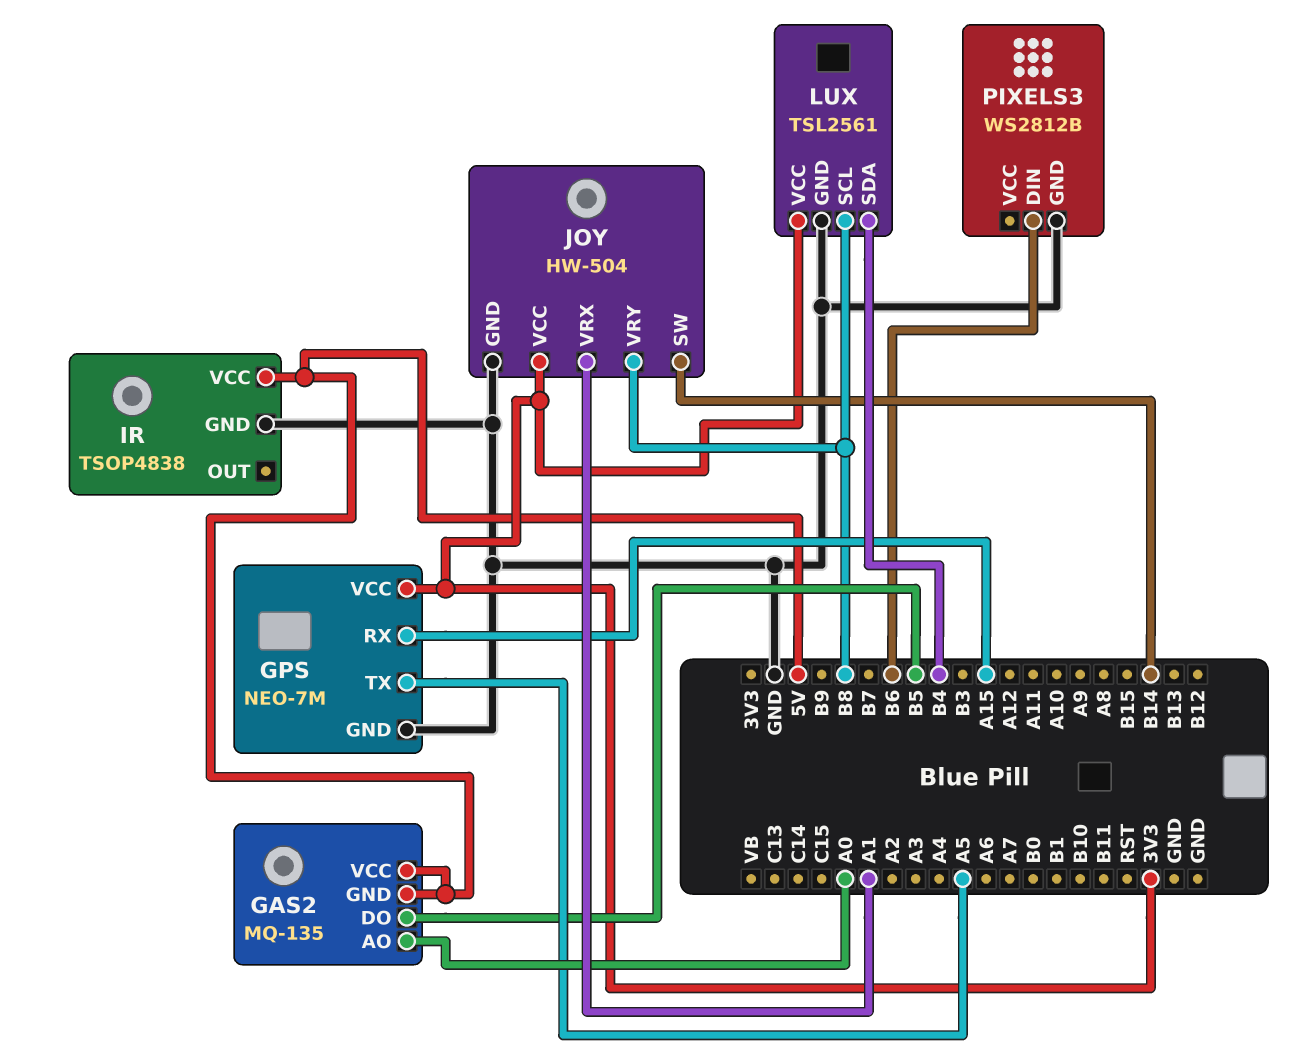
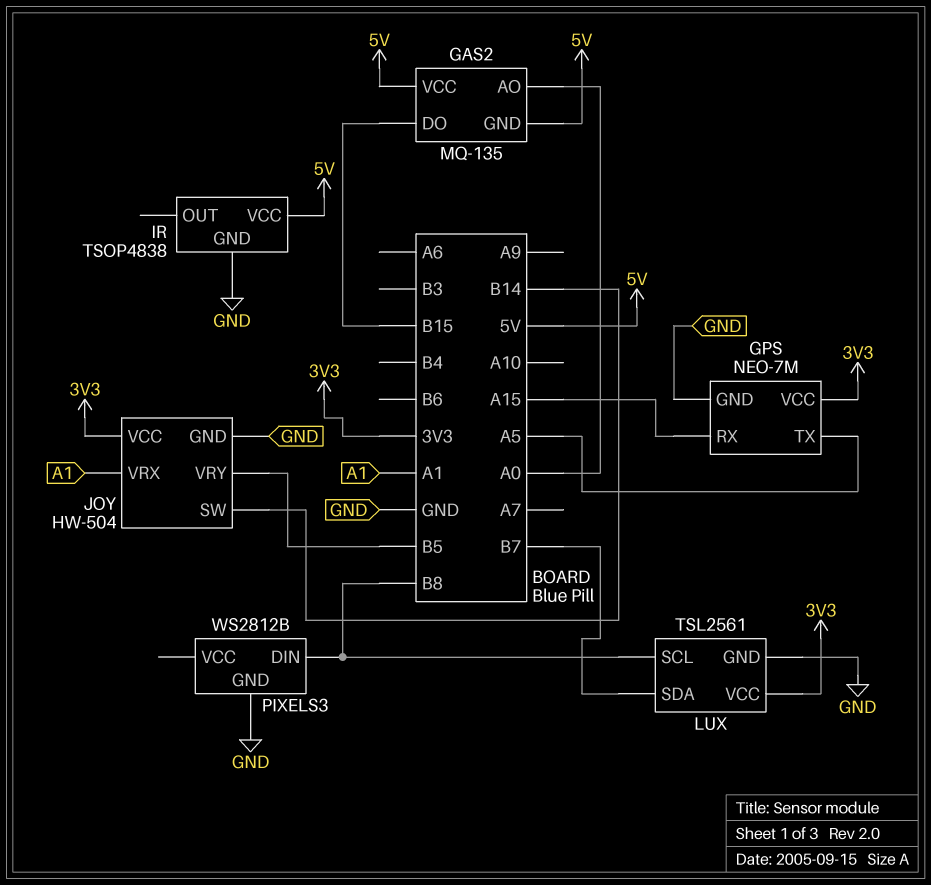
GAS2 pin DO: B5 -> B15
JOY pin VRY: B8 -> B5
LUX pin SDA: B4 -> B7
PIXELS3 pin DIN: B6 -> B8

